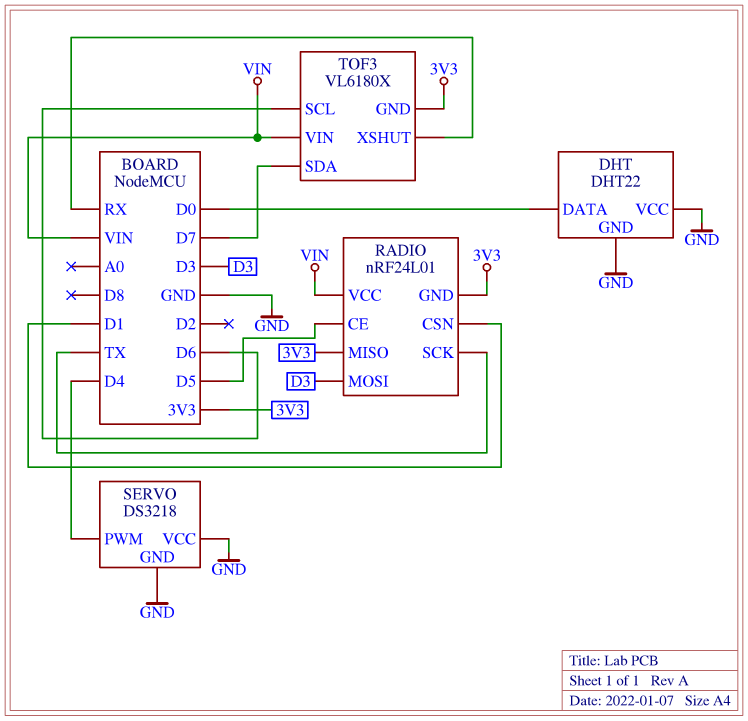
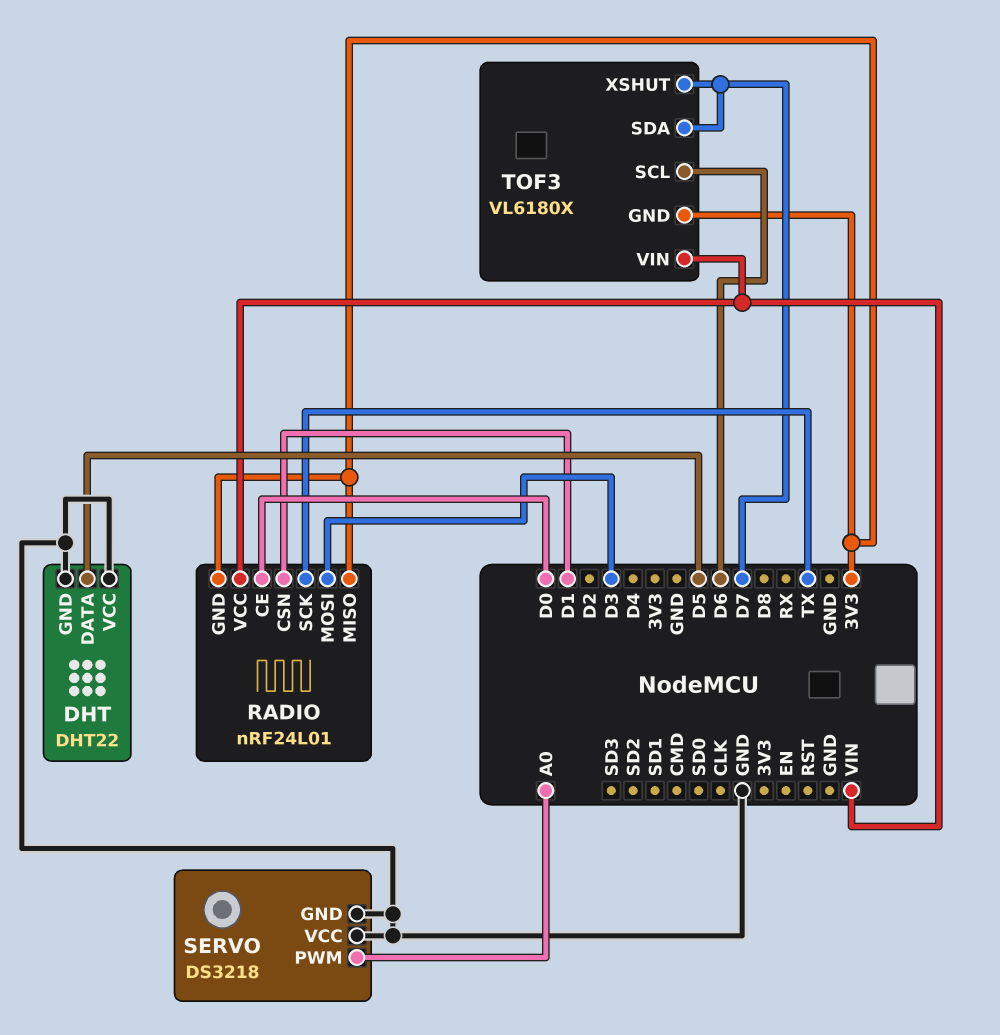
DHT pin DATA: D0 -> D5
RADIO pin CE: D5 -> D0
SERVO pin PWM: D4 -> A0
TOF3 pin XSHUT: RX -> D7

